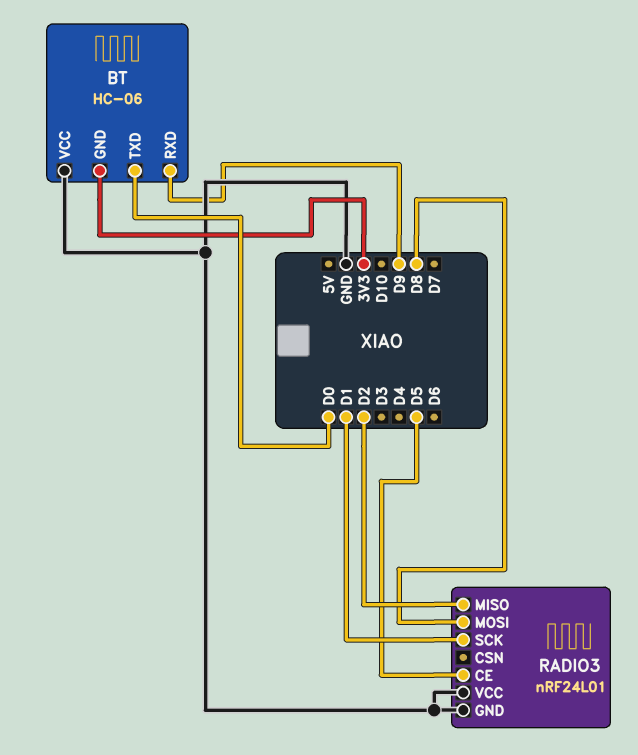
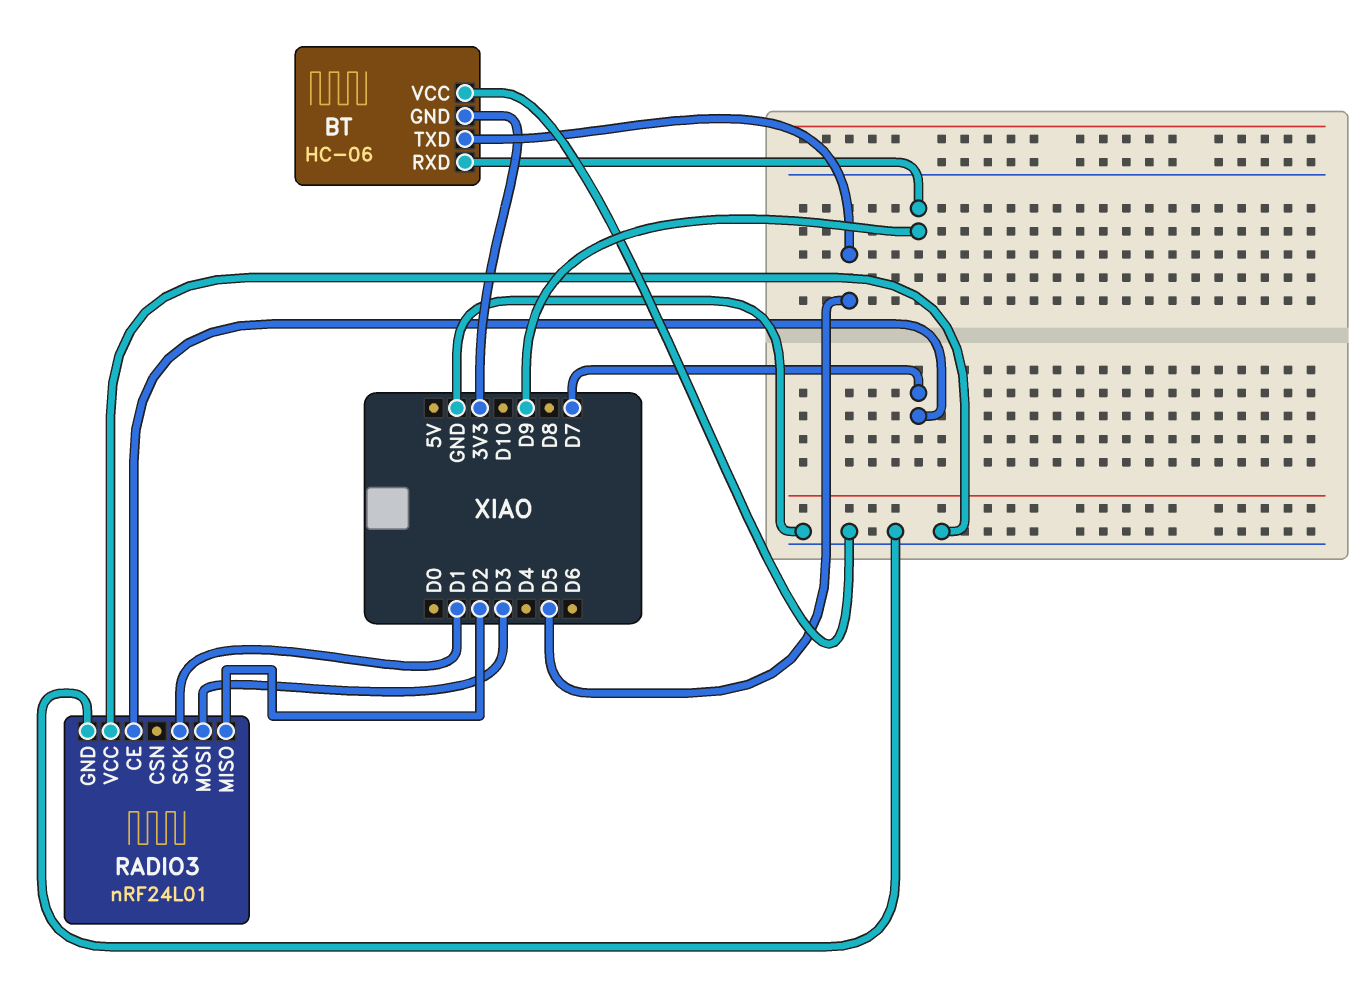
BT pin TXD: D0 -> D5
RADIO3 pin CE: D5 -> D7
RADIO3 pin MOSI: D8 -> D3

